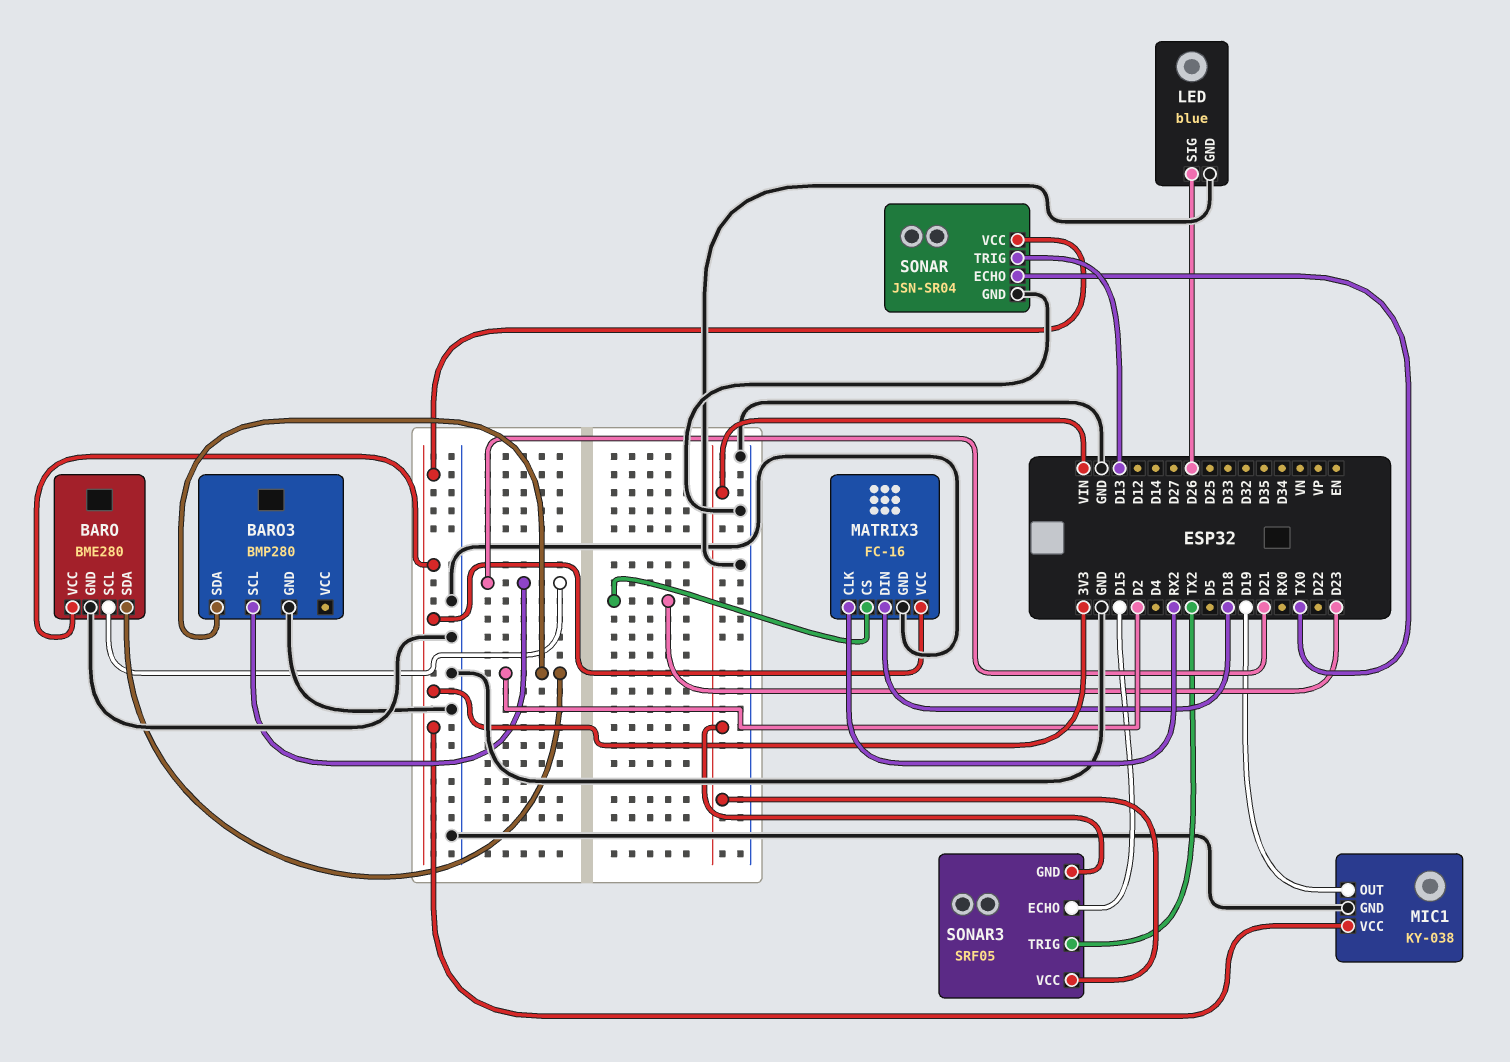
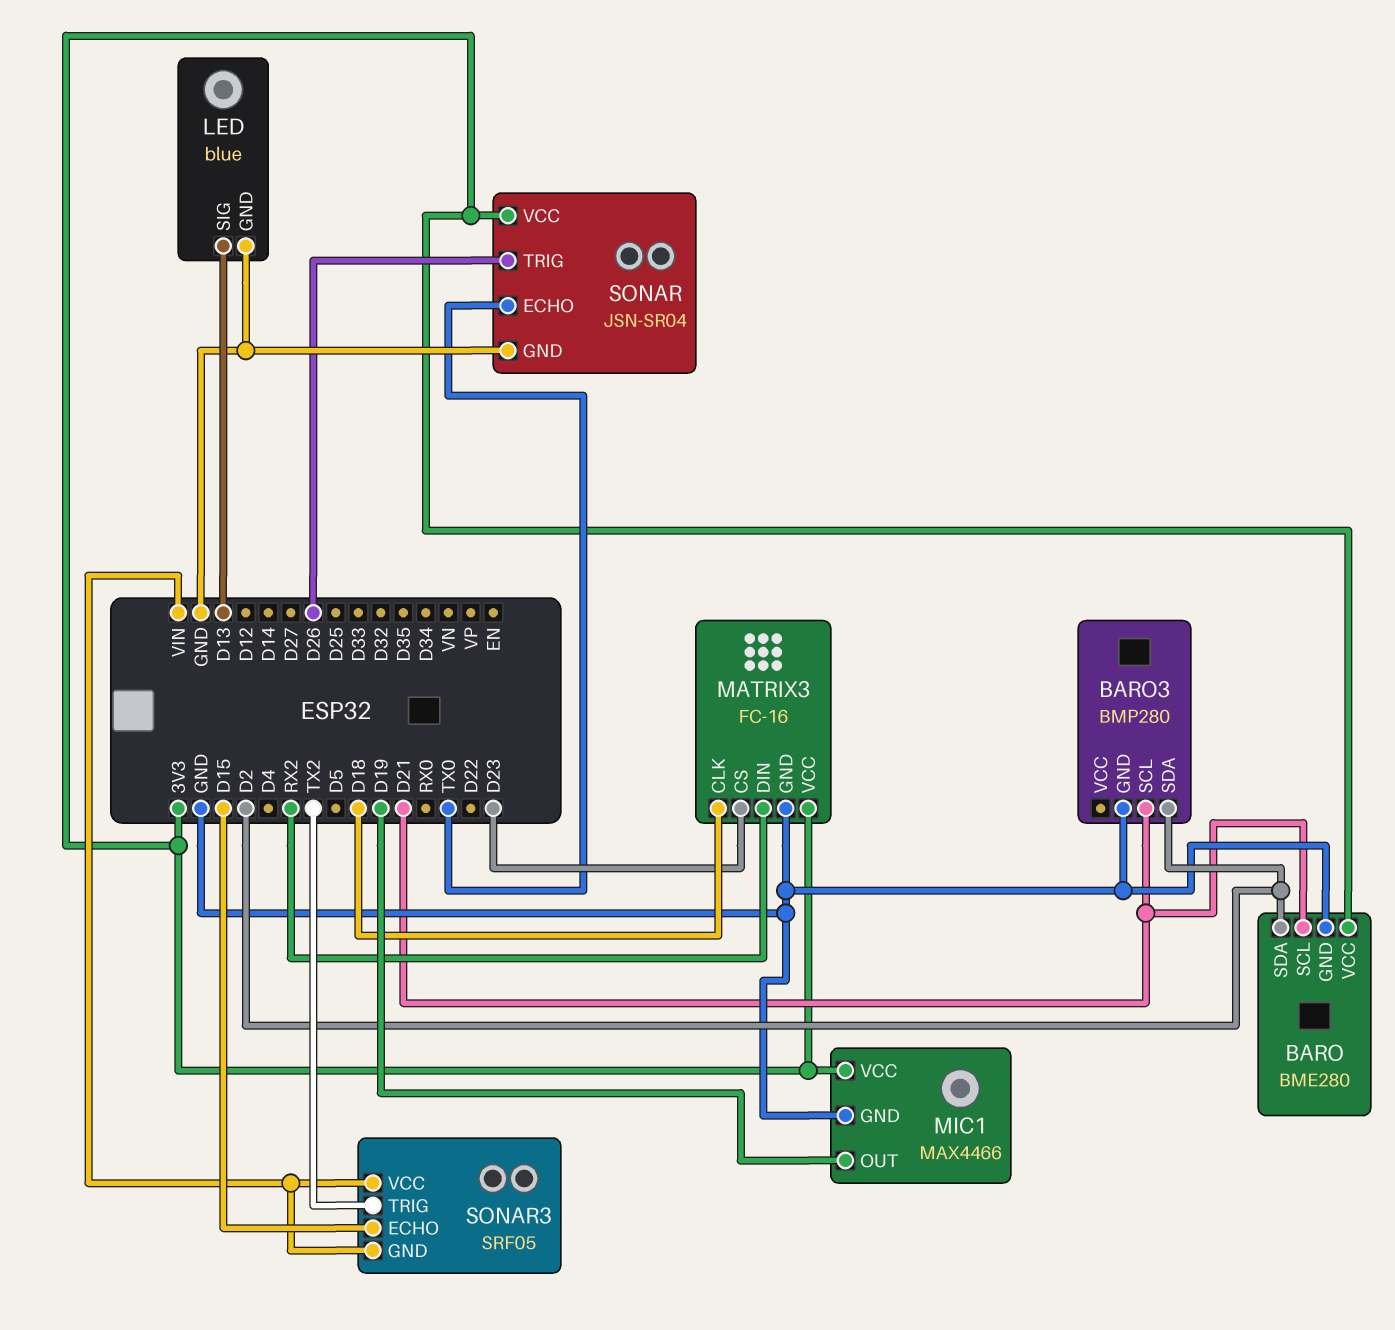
LED pin SIG: D26 -> D13
MATRIX3 pin CLK: RX2 -> D18
MATRIX3 pin DIN: D18 -> RX2
MIC1: KY-038 -> MAX4466
SONAR pin TRIG: D13 -> D26

